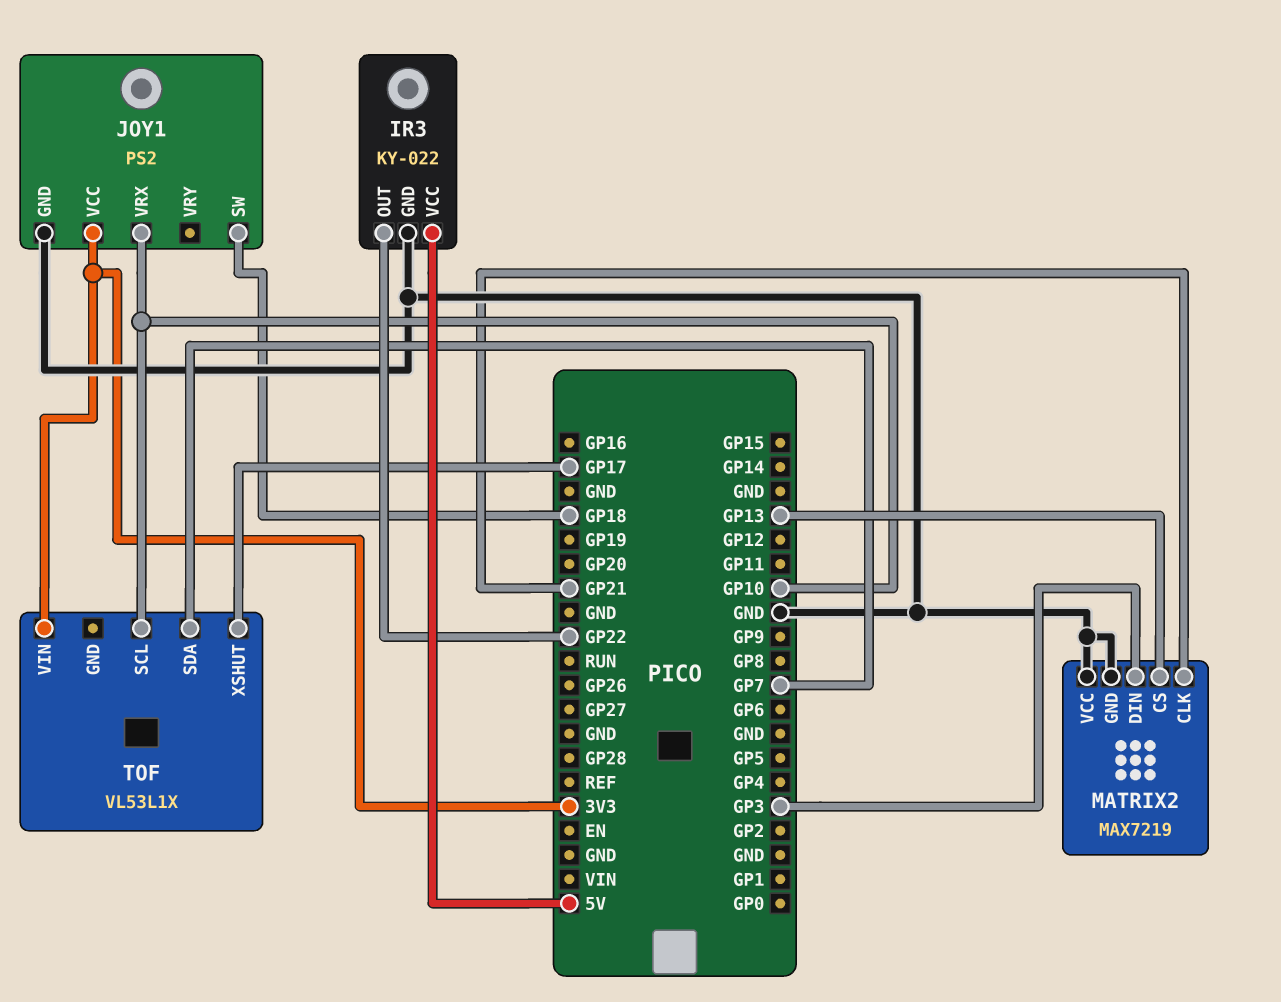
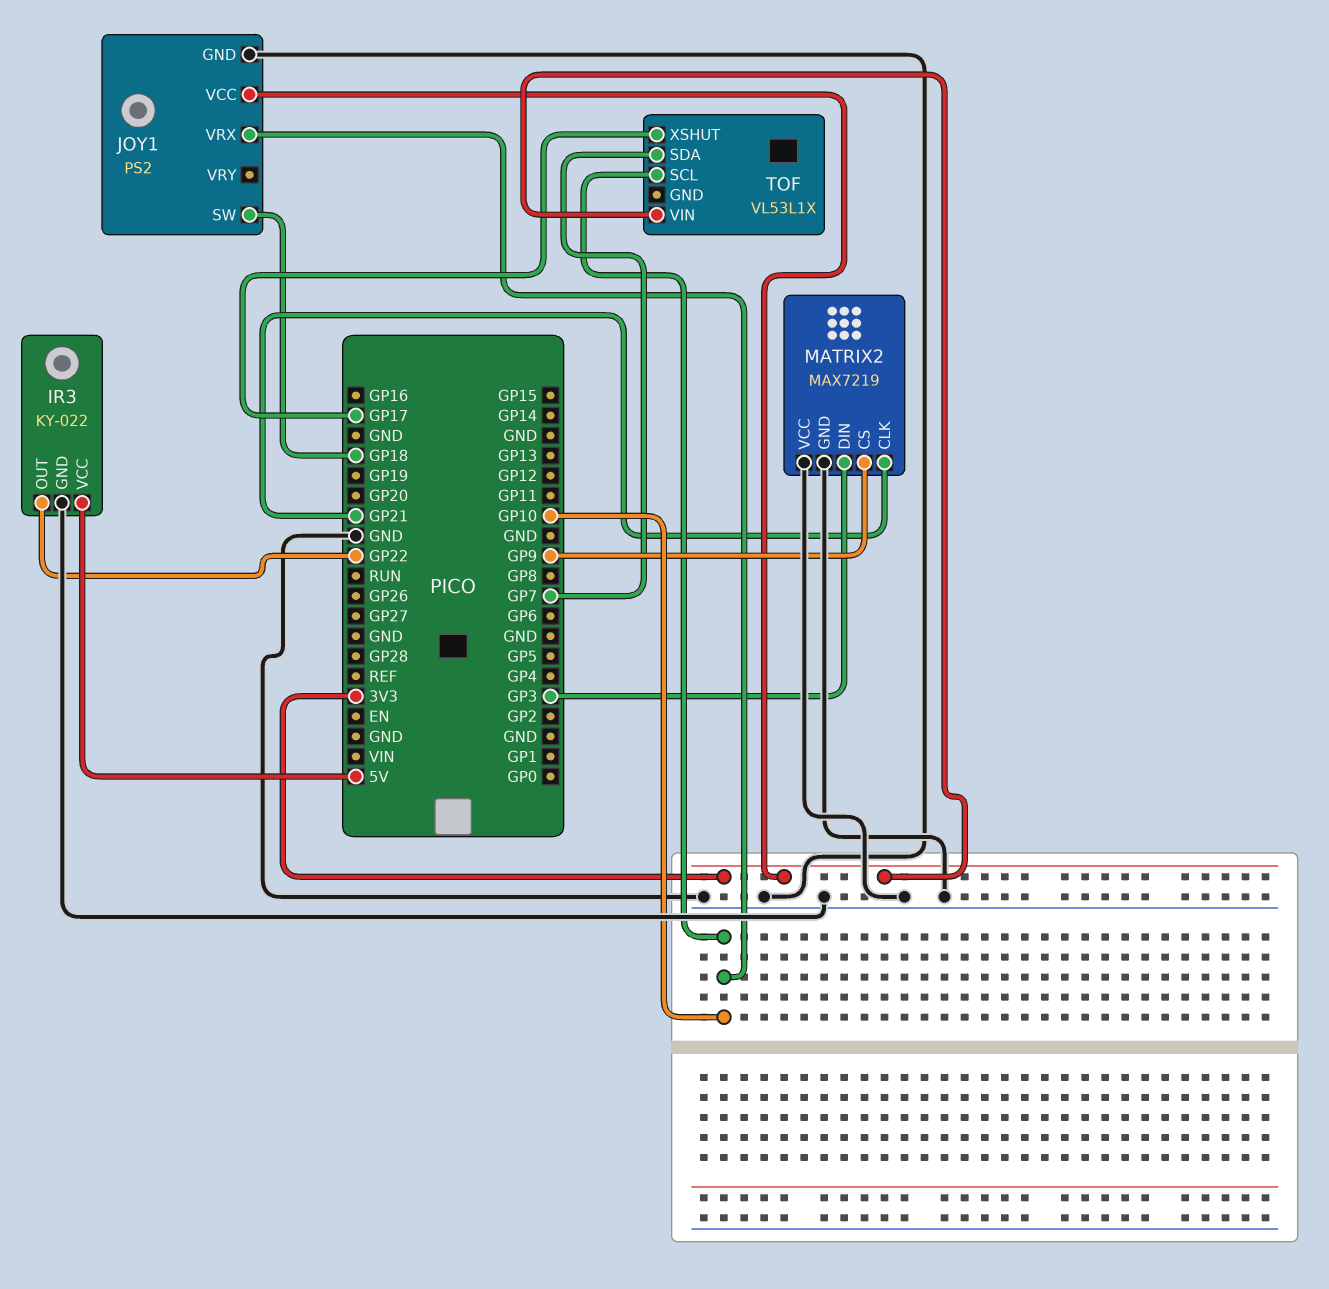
MATRIX2 pin CS: GP13 -> GP9

